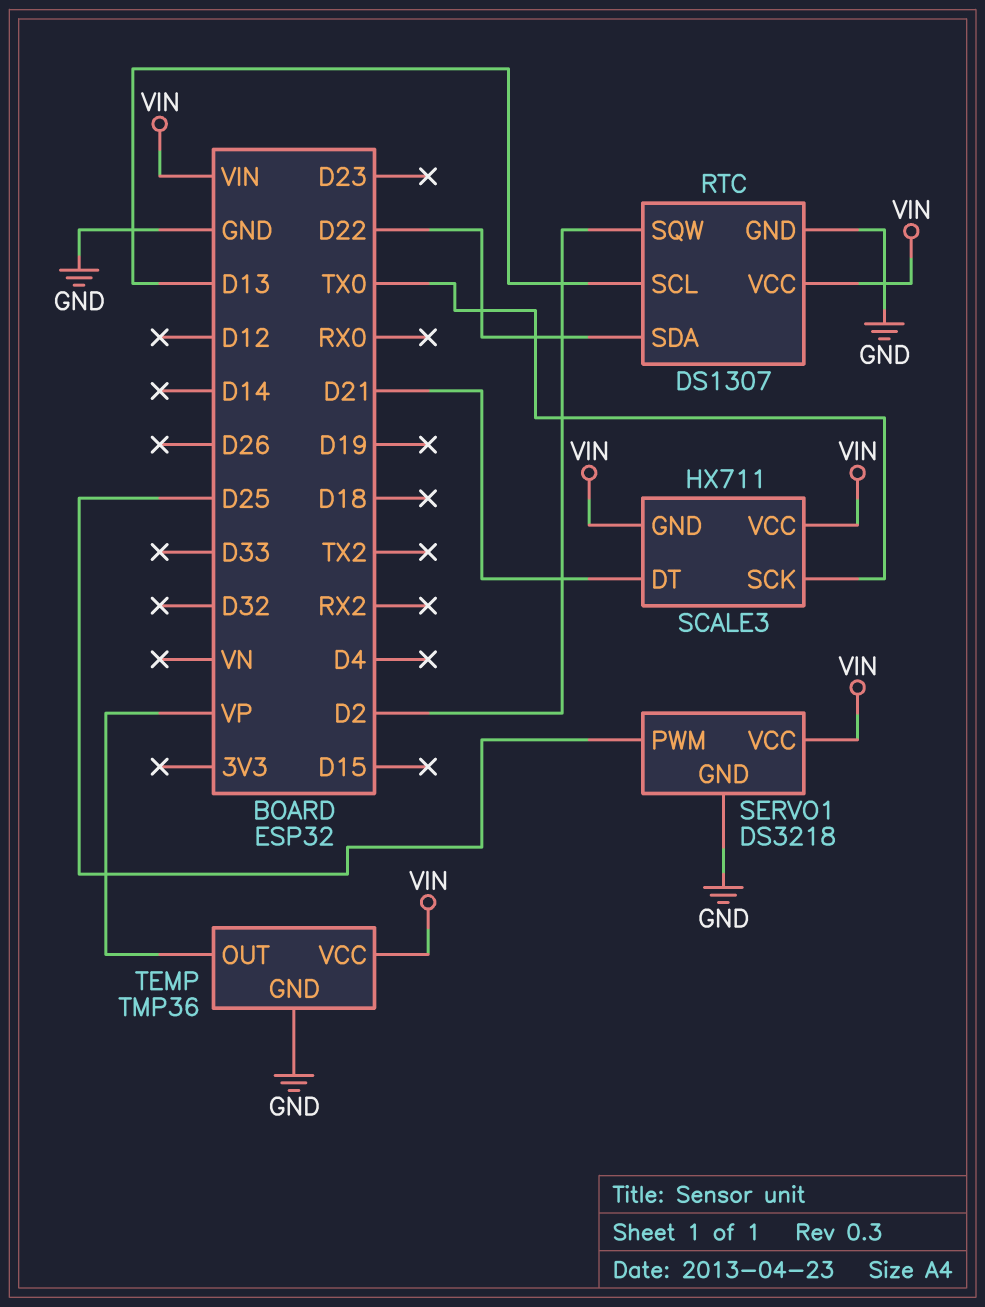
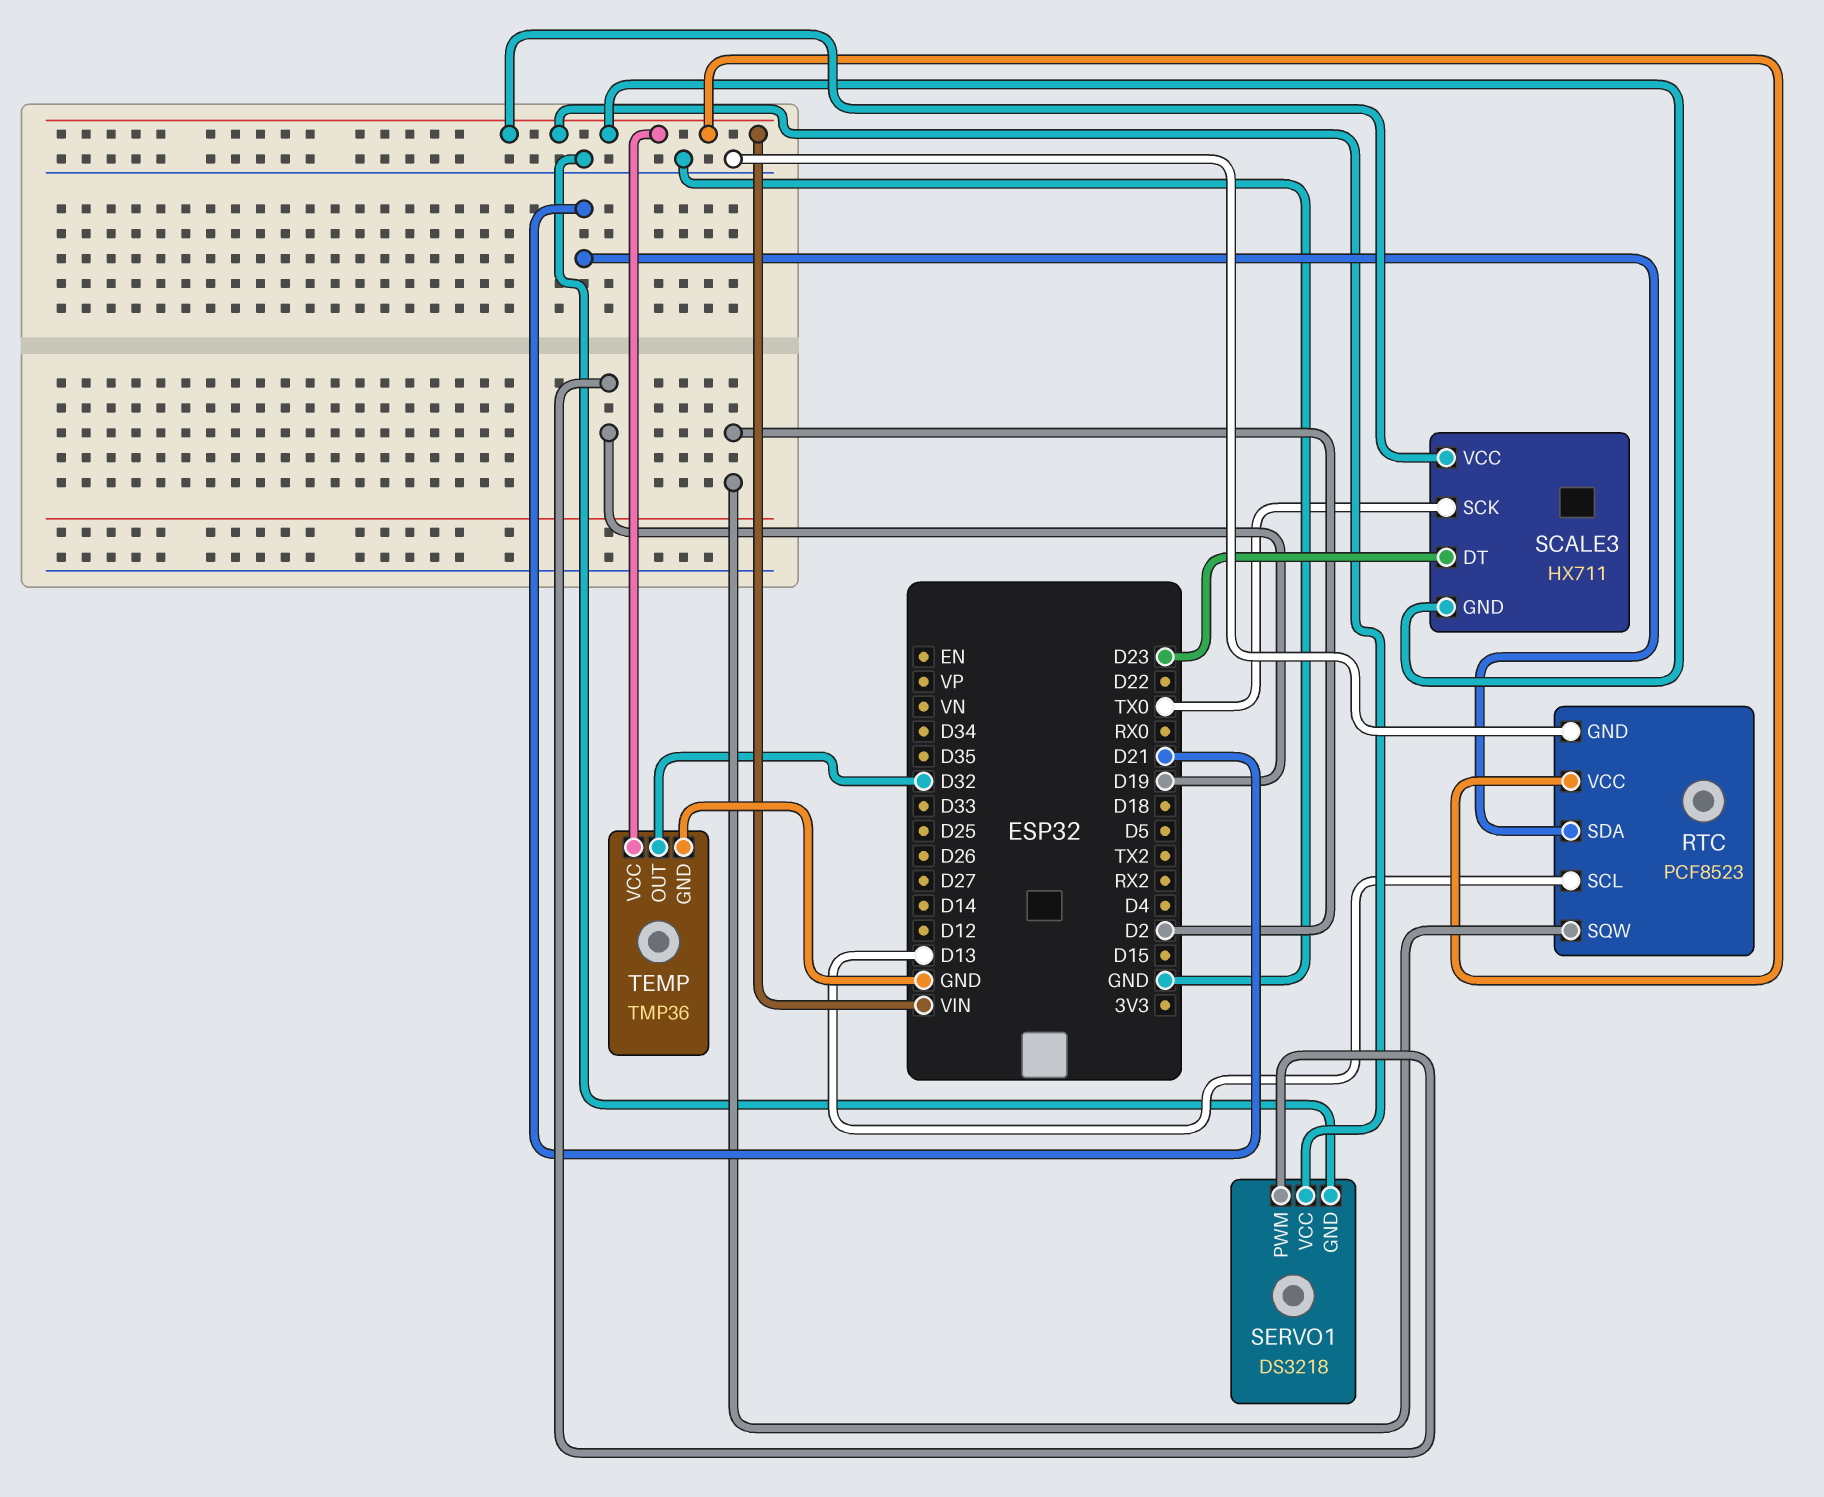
RTC: DS1307 -> PCF8523
RTC pin SDA: D22 -> D21
SCALE3 pin DT: D21 -> D23
SERVO1 pin PWM: D25 -> D19
TEMP pin OUT: VP -> D32

